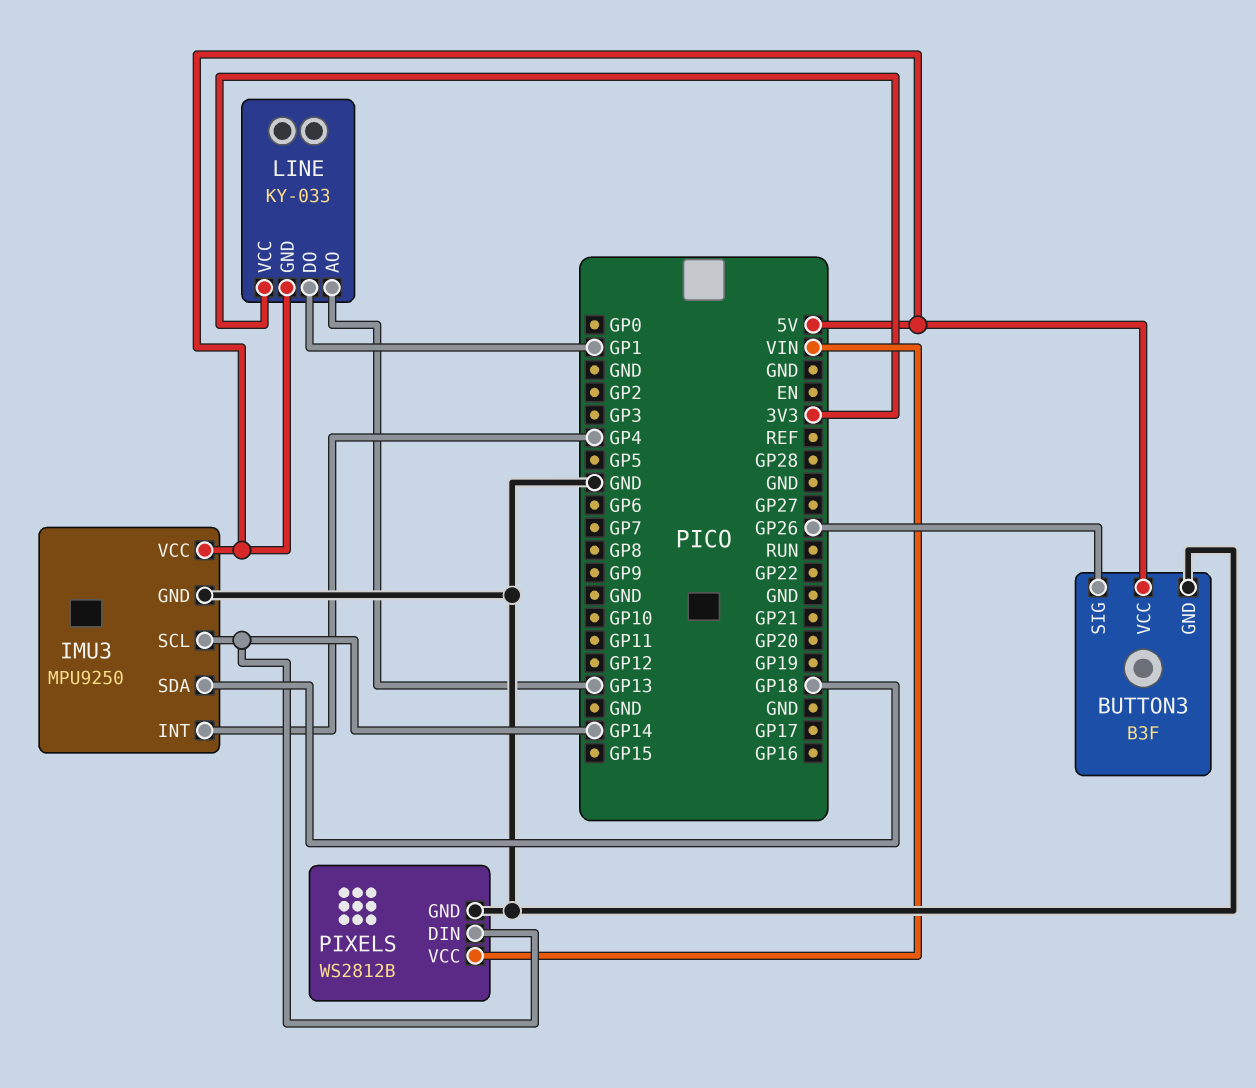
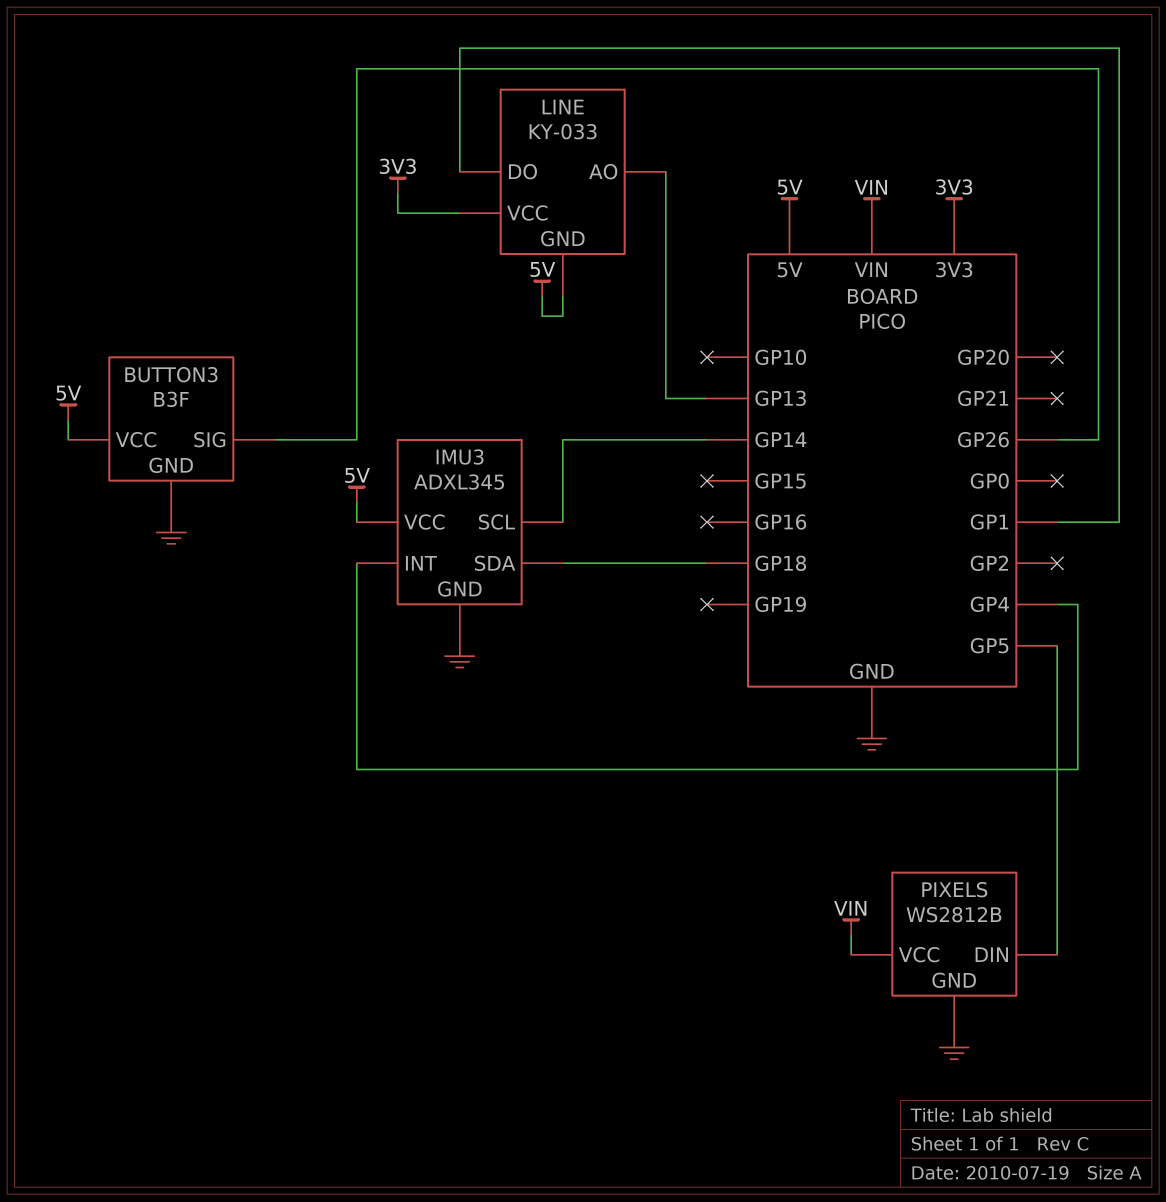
IMU3: MPU9250 -> ADXL345
PIXELS pin DIN: GP14 -> GP5

